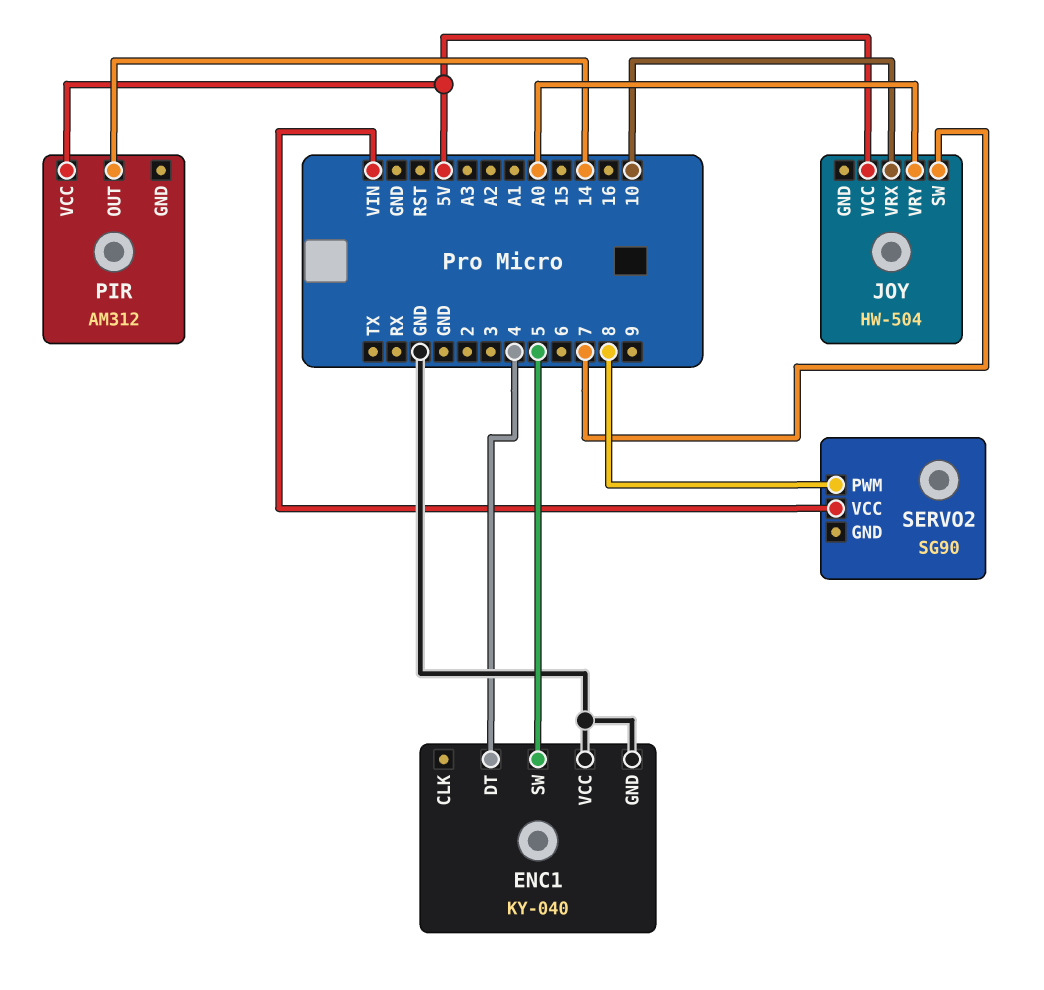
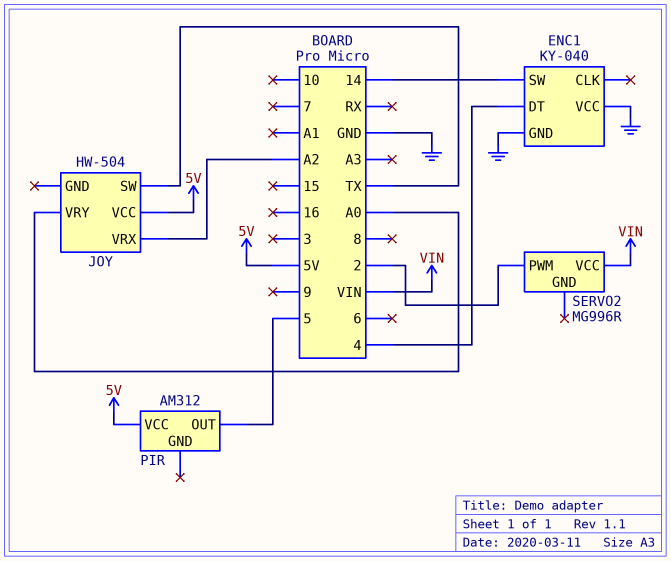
ENC1 pin SW: 5 -> 14
JOY pin SW: 7 -> TX
JOY pin VRX: 10 -> A2
PIR pin OUT: 14 -> 5
SERVO2: SG90 -> MG996R
SERVO2 pin PWM: 8 -> 2

